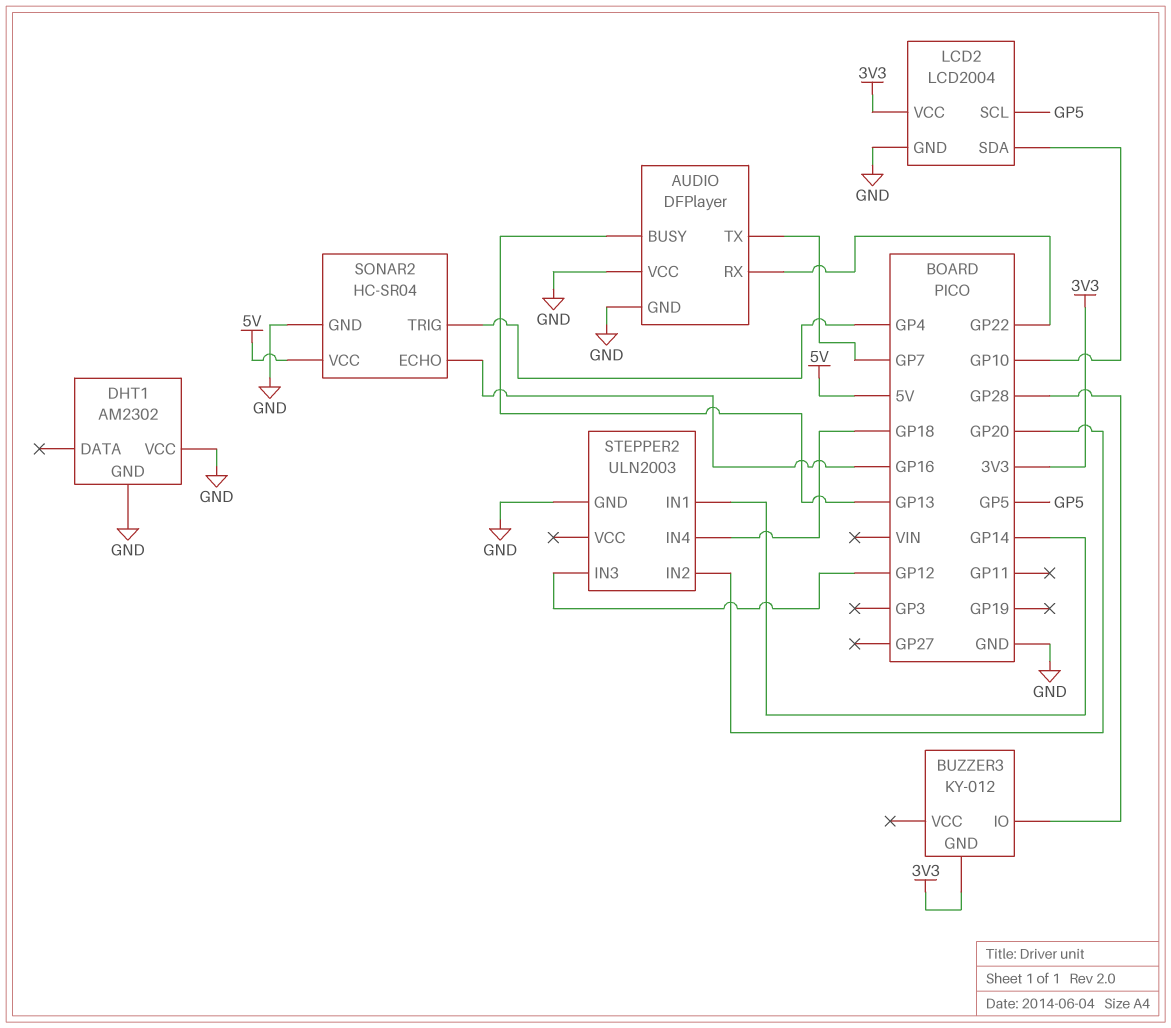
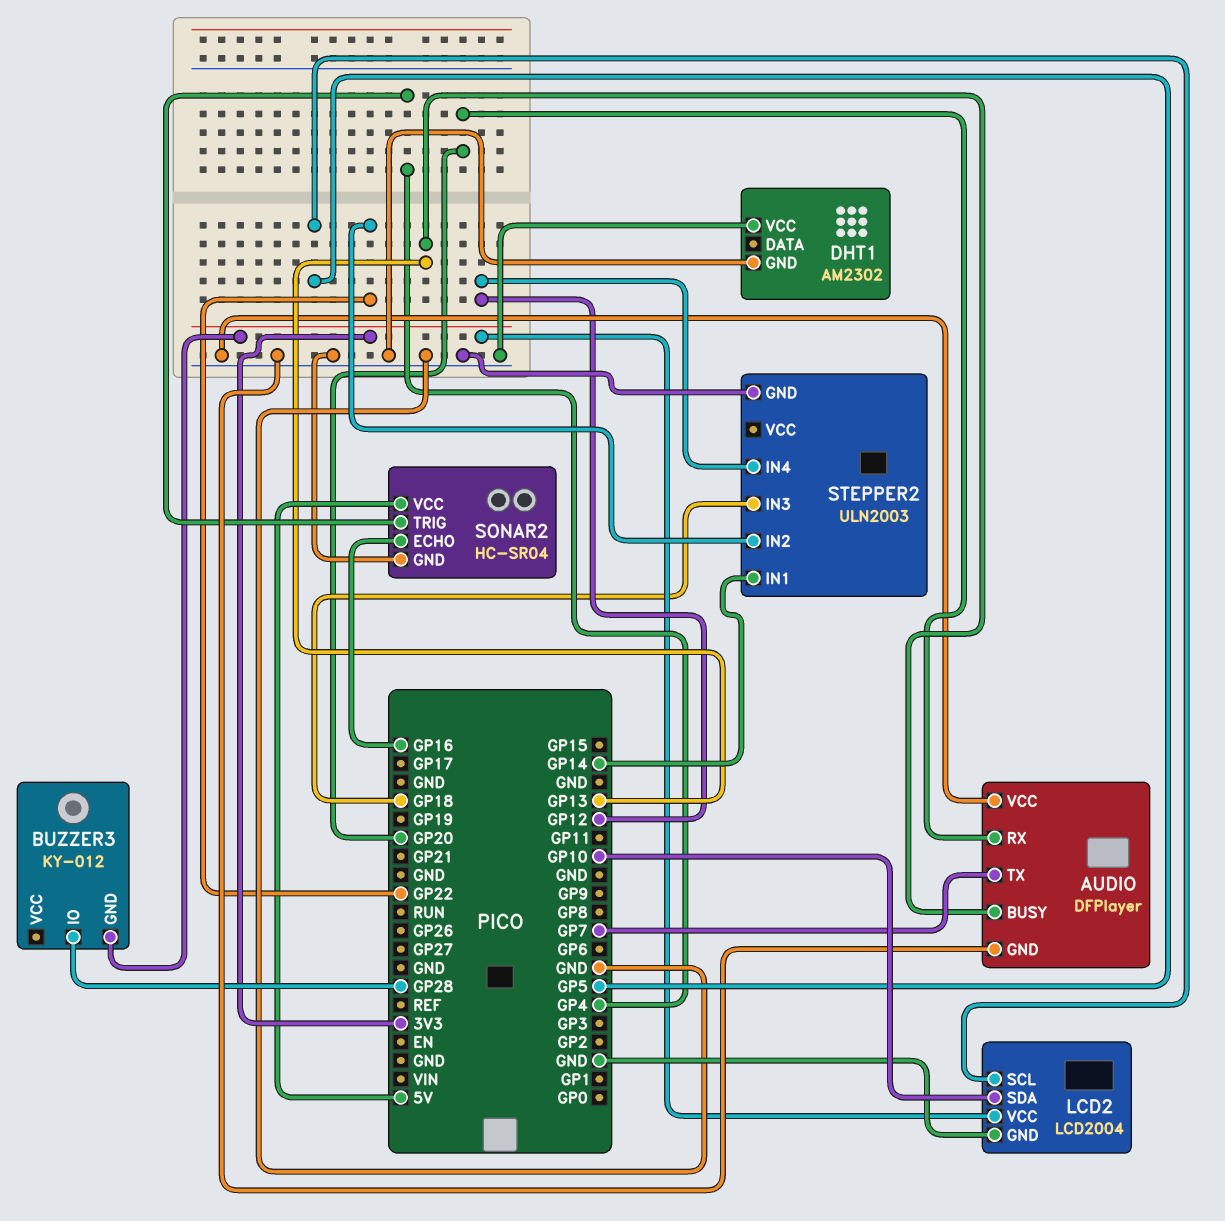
AUDIO pin RX: GP22 -> GP20
STEPPER2 pin IN2: GP20 -> GP22
STEPPER2 pin IN3: GP12 -> GP18
STEPPER2 pin IN4: GP18 -> GP12

